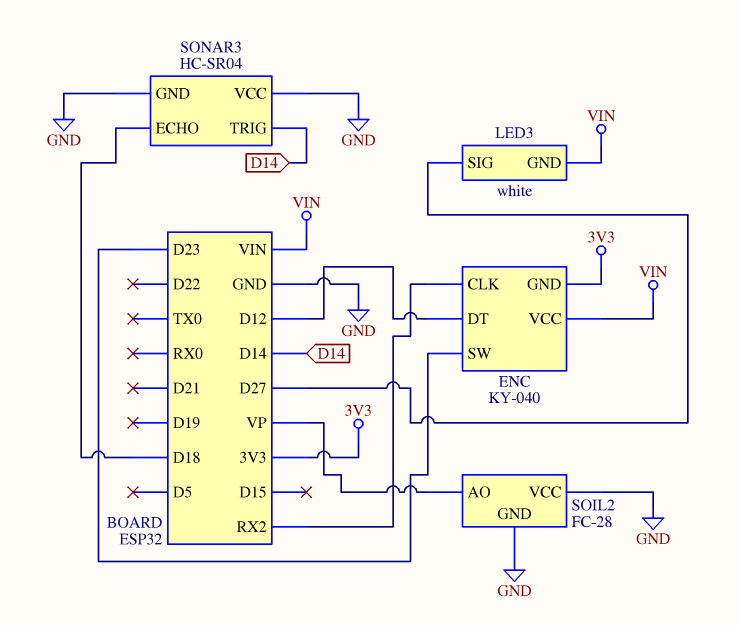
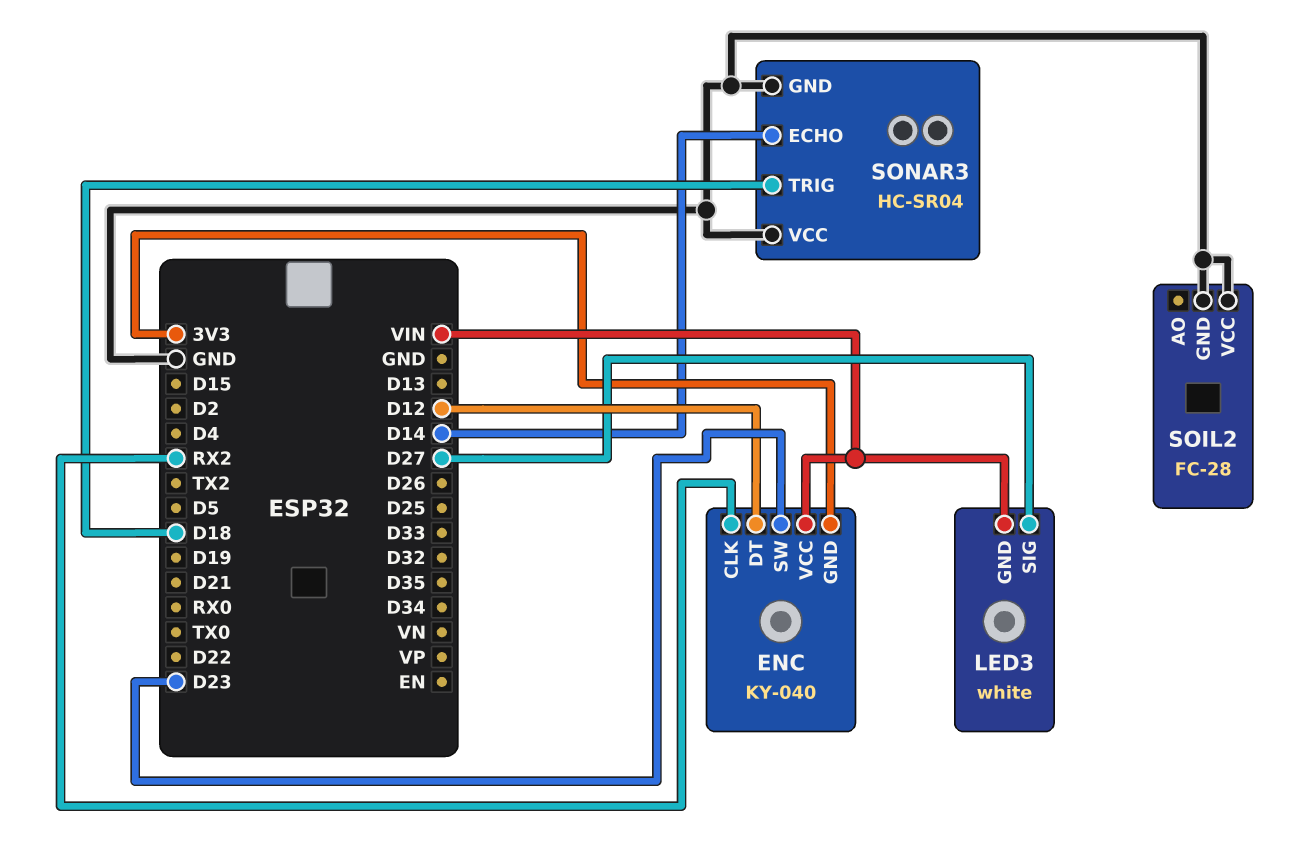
SOIL2 pin AO: VP -> none
SONAR3 pin ECHO: D18 -> D14
SONAR3 pin TRIG: D14 -> D18

